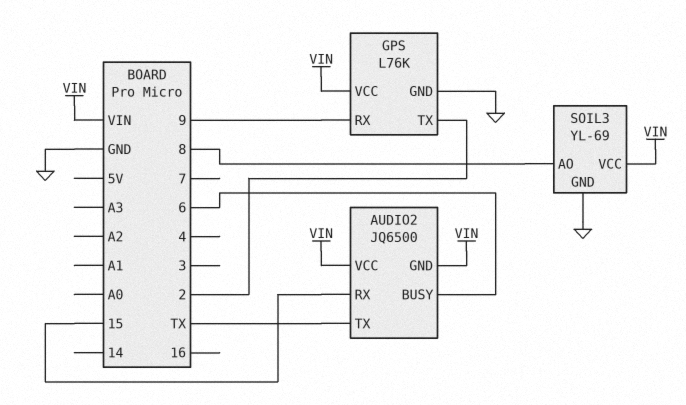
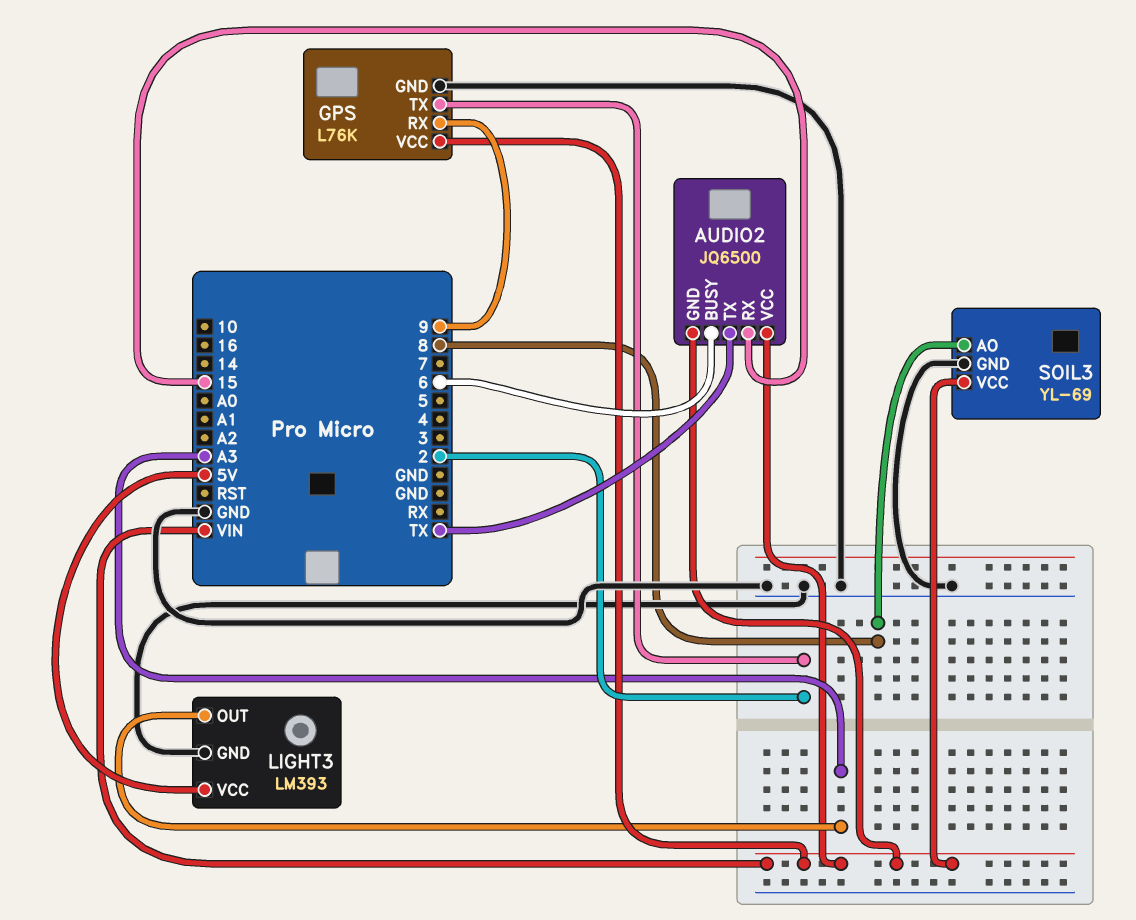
LIGHT3: none -> LM393
LIGHT3 pin GND: none -> GND
LIGHT3 pin OUT: none -> A3
LIGHT3 pin VCC: none -> 5V

